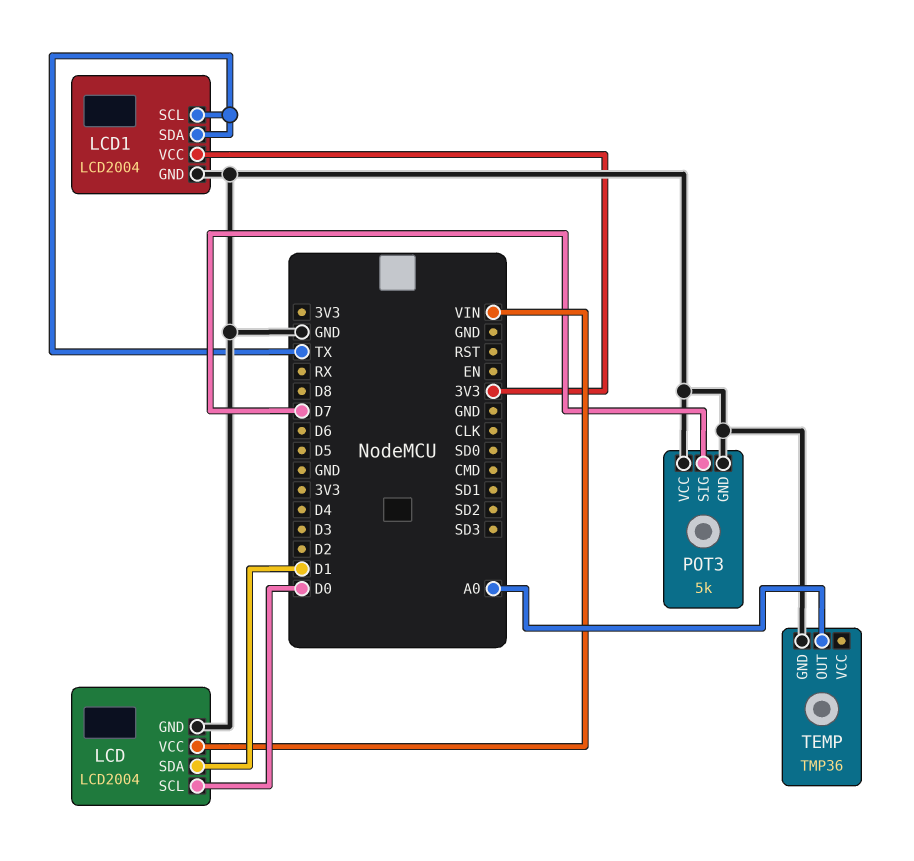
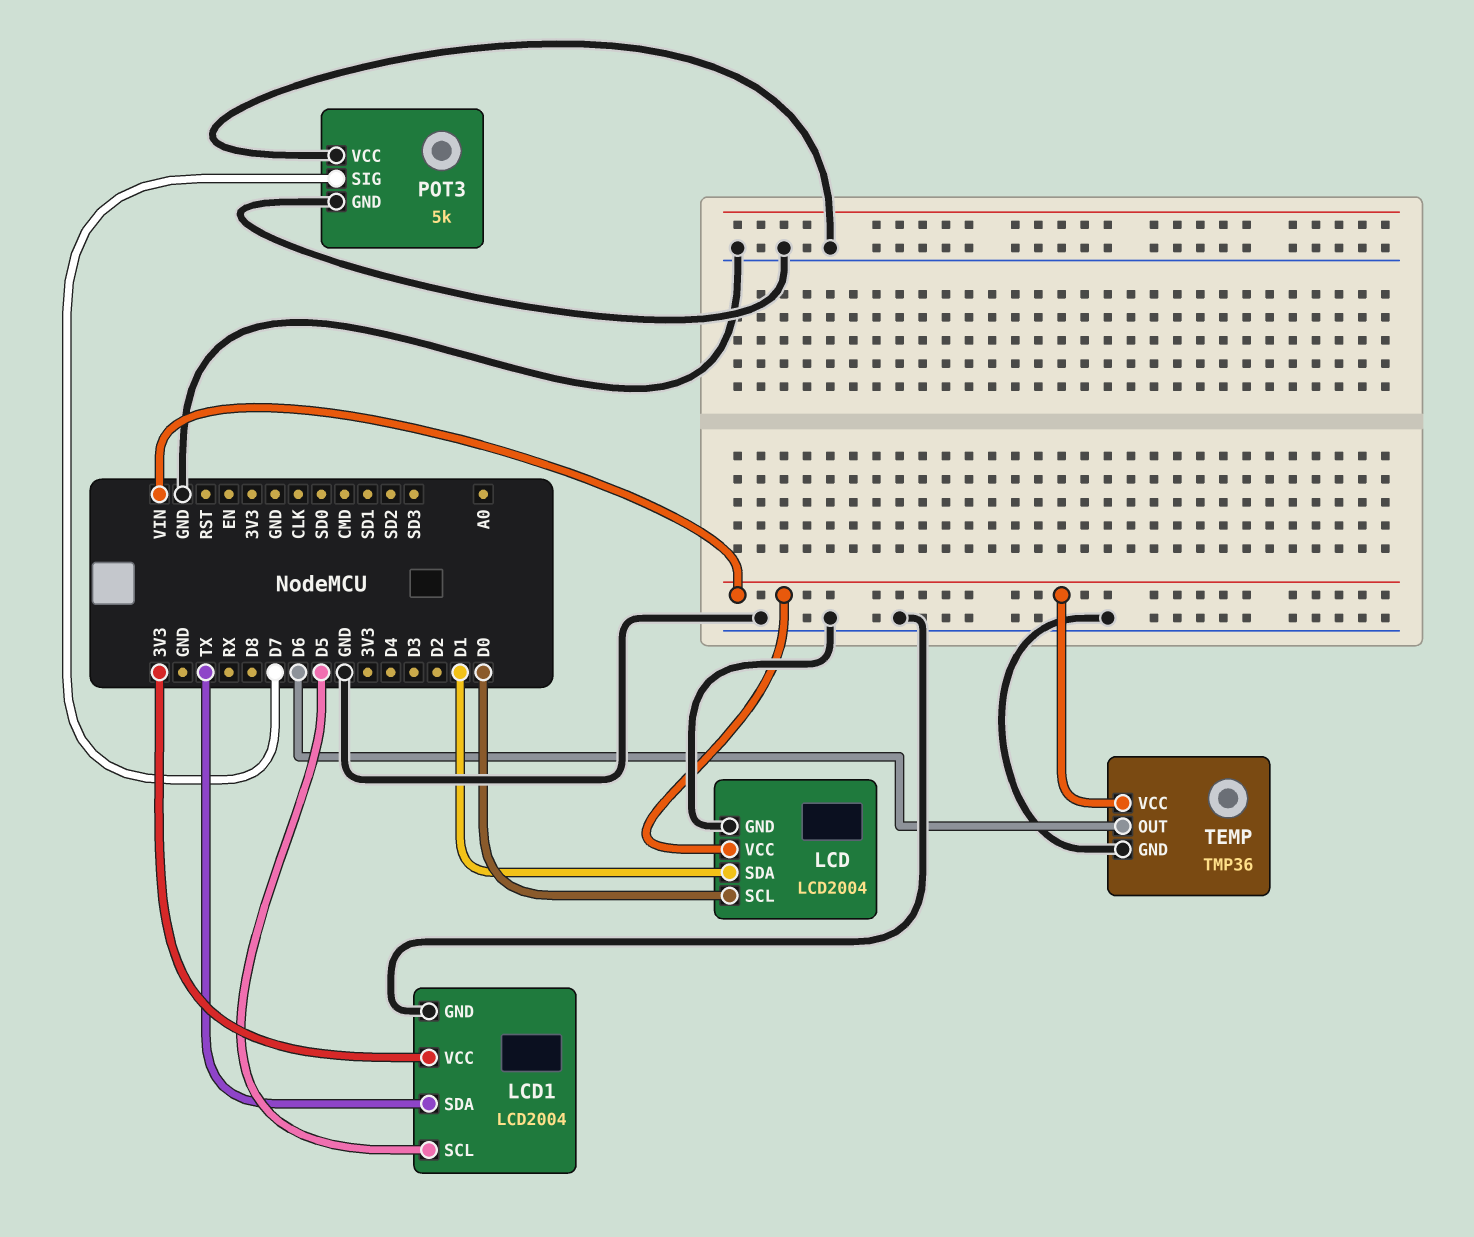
LCD1 pin SCL: TX -> D5
TEMP pin OUT: A0 -> D6
TEMP pin VCC: none -> VIN

